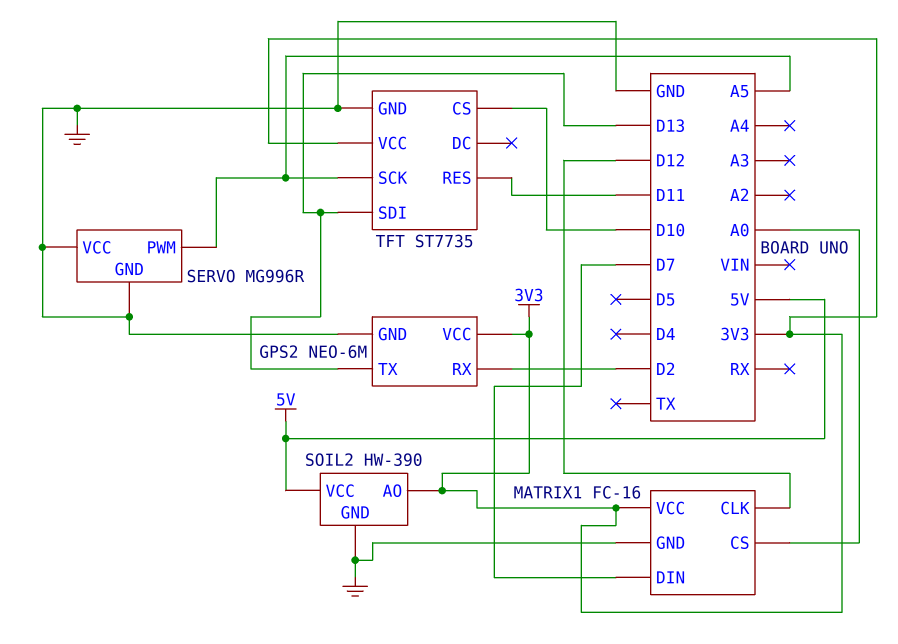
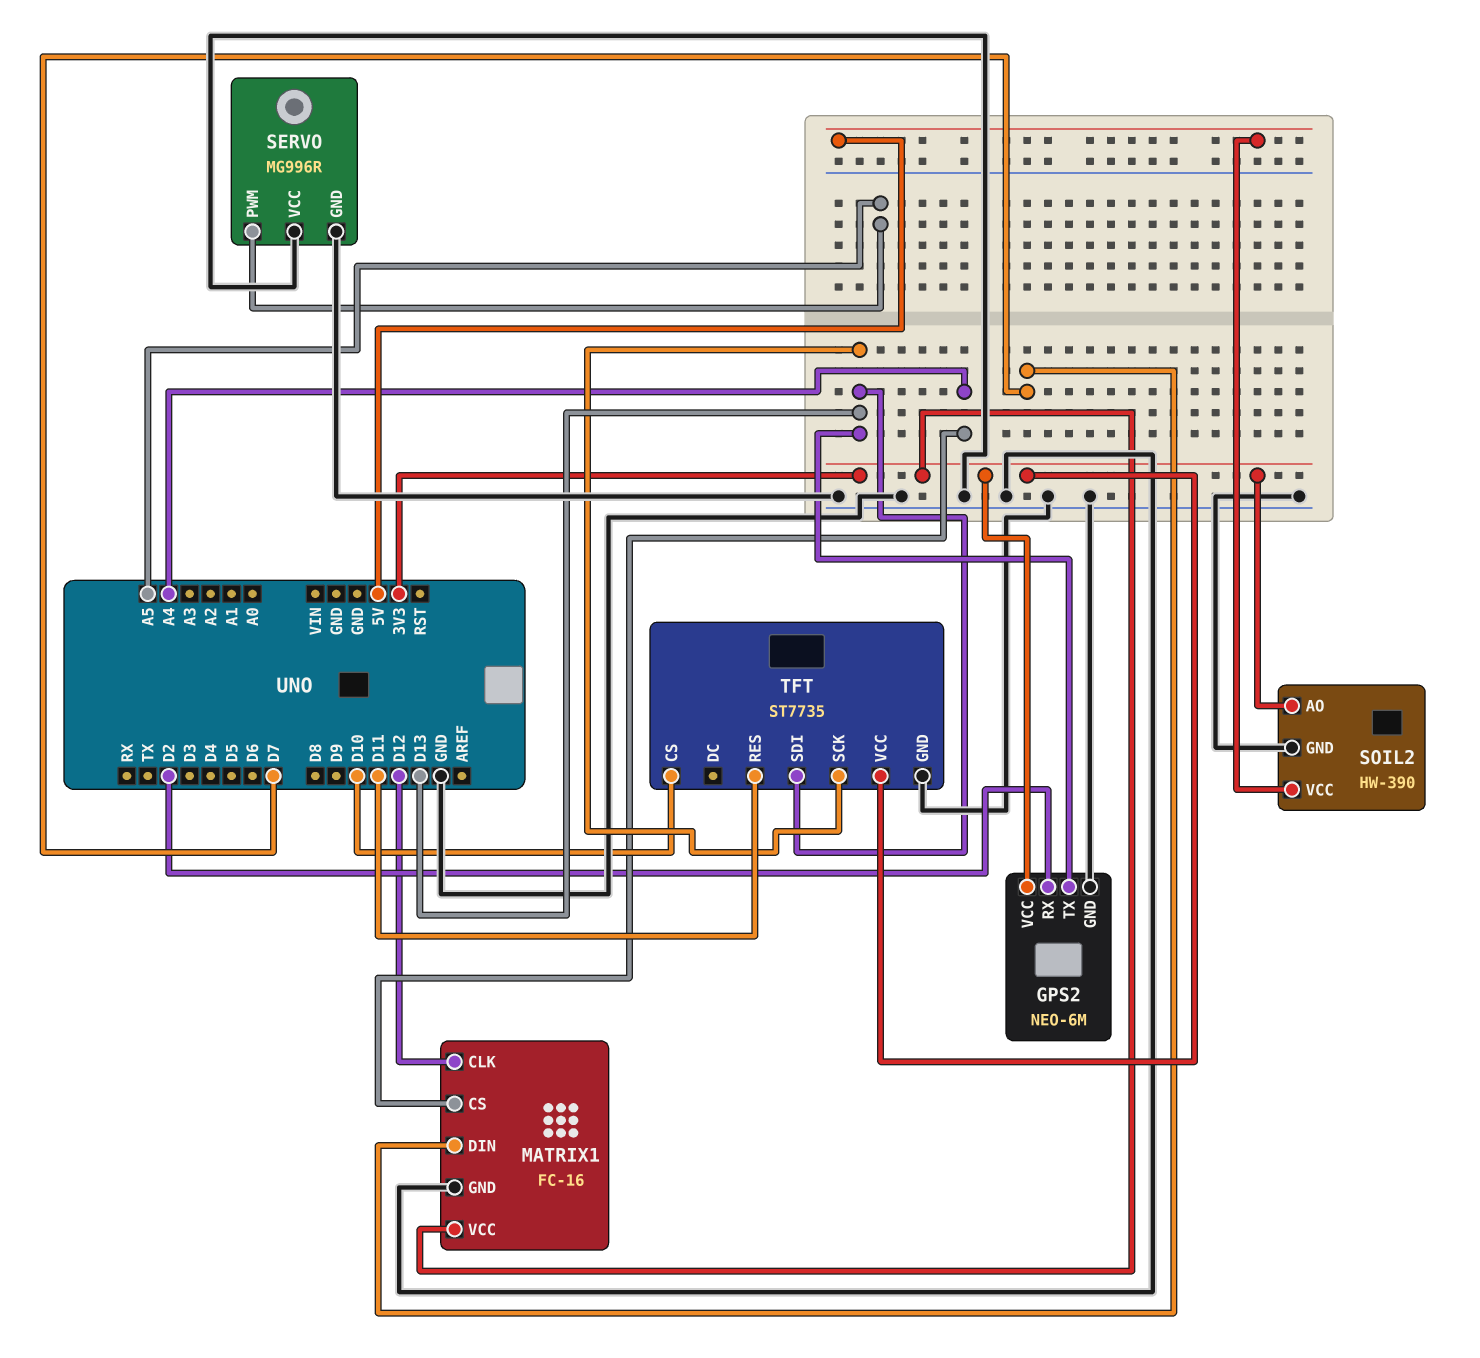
MATRIX1 pin CS: A0 -> A4
TFT pin SCK: A5 -> D13

